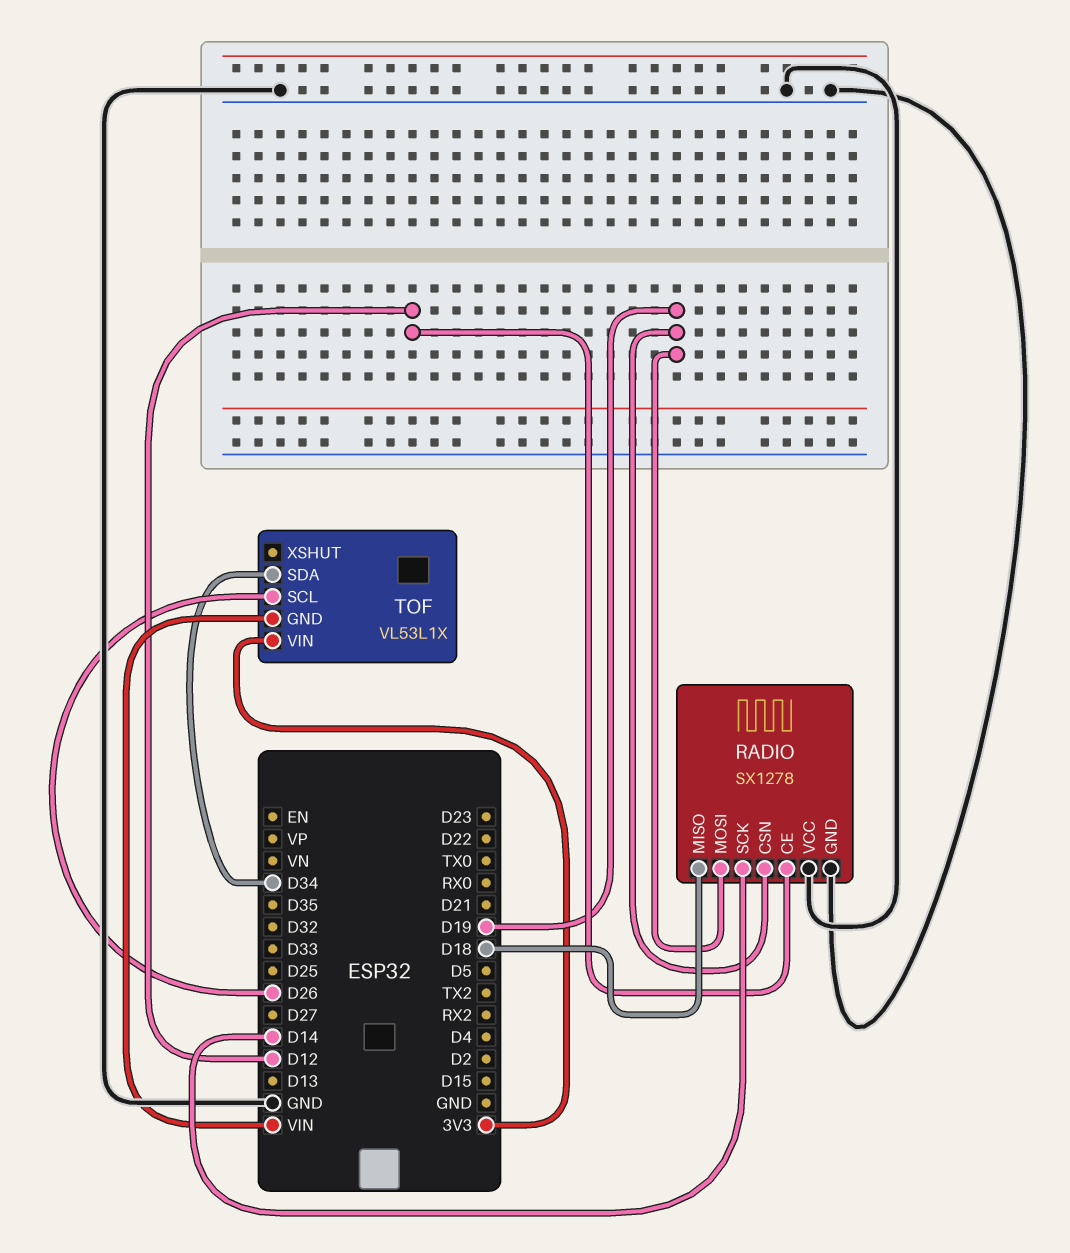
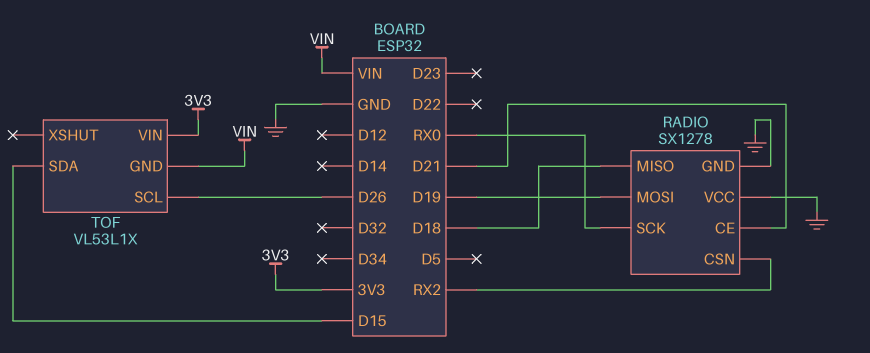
RADIO pin CE: D12 -> D21
RADIO pin CSN: D19 -> RX2
RADIO pin SCK: D14 -> RX0
TOF pin SDA: D34 -> D15

